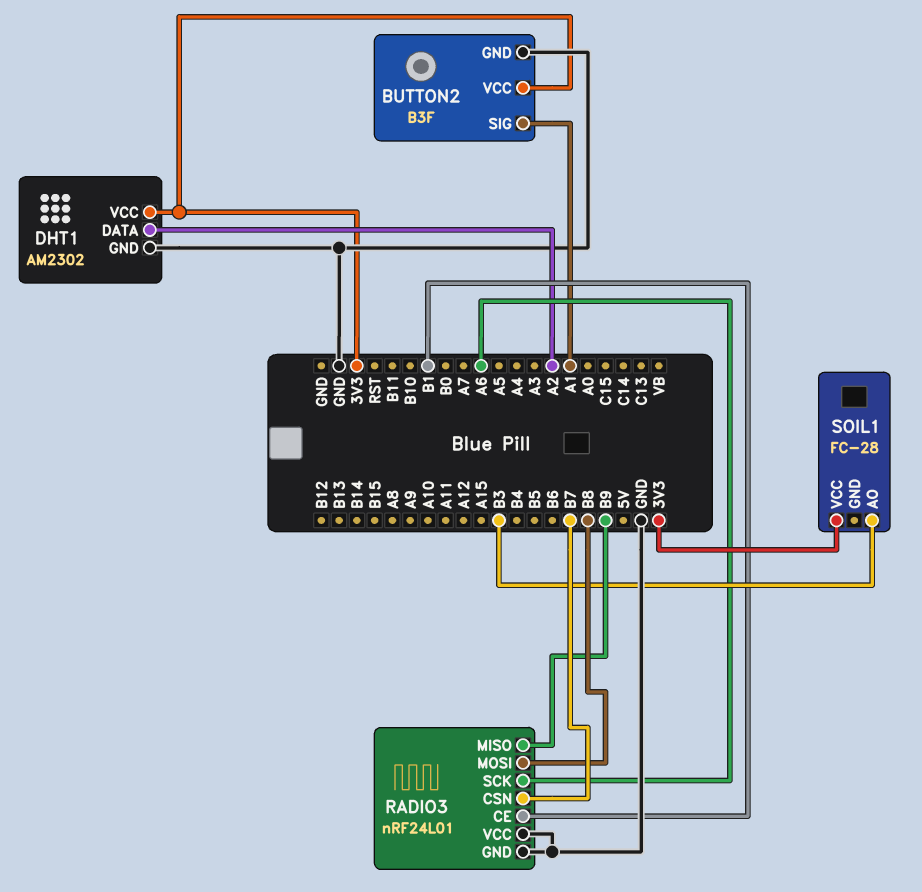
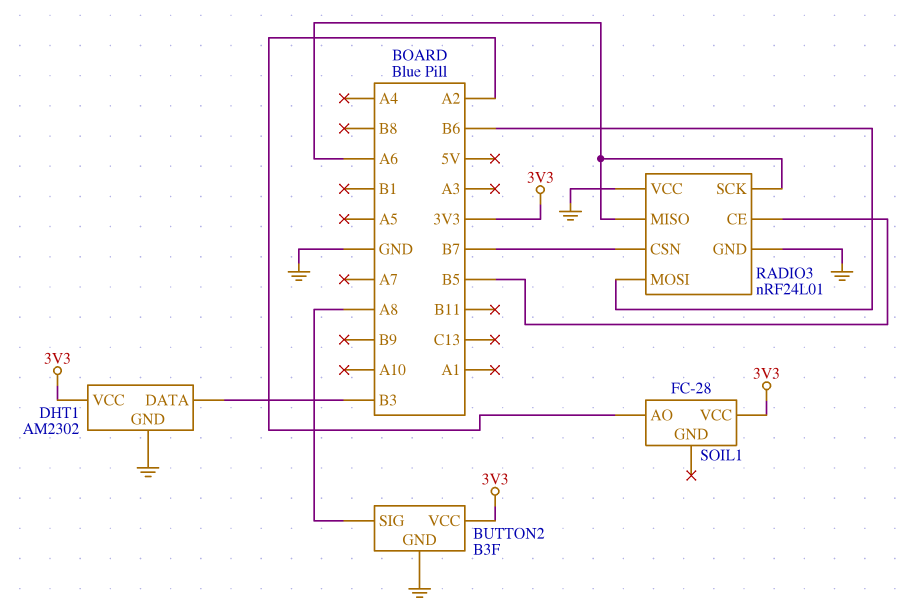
BUTTON2 pin SIG: A1 -> A8
DHT1 pin DATA: A2 -> B3
RADIO3 pin CE: B1 -> B5
RADIO3 pin MISO: B9 -> A6
RADIO3 pin MOSI: B8 -> B6
SOIL1 pin AO: B3 -> A2

